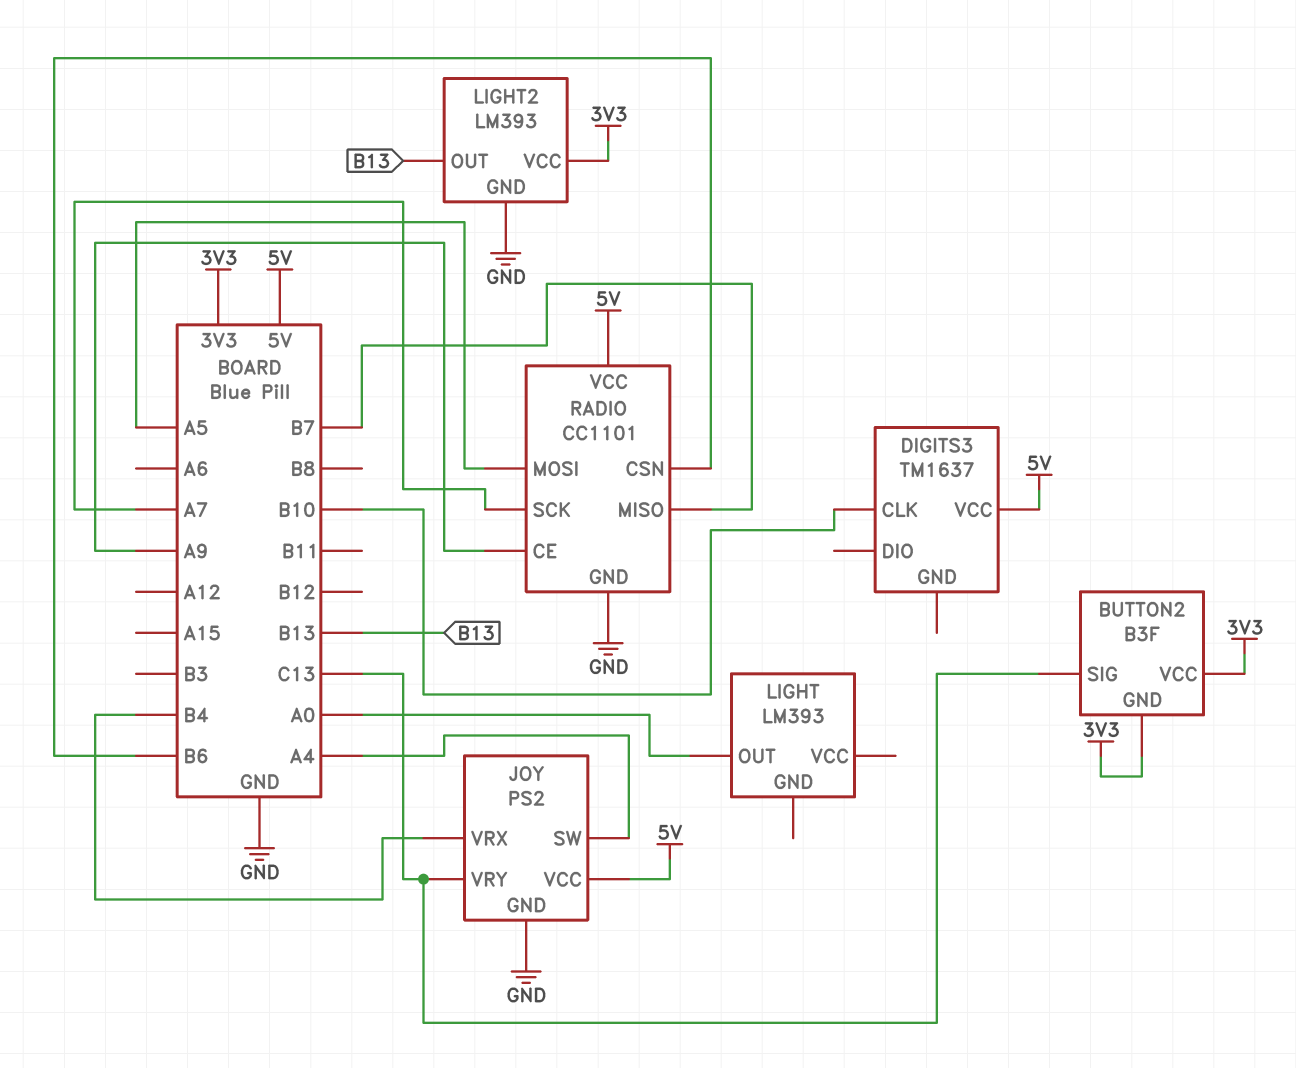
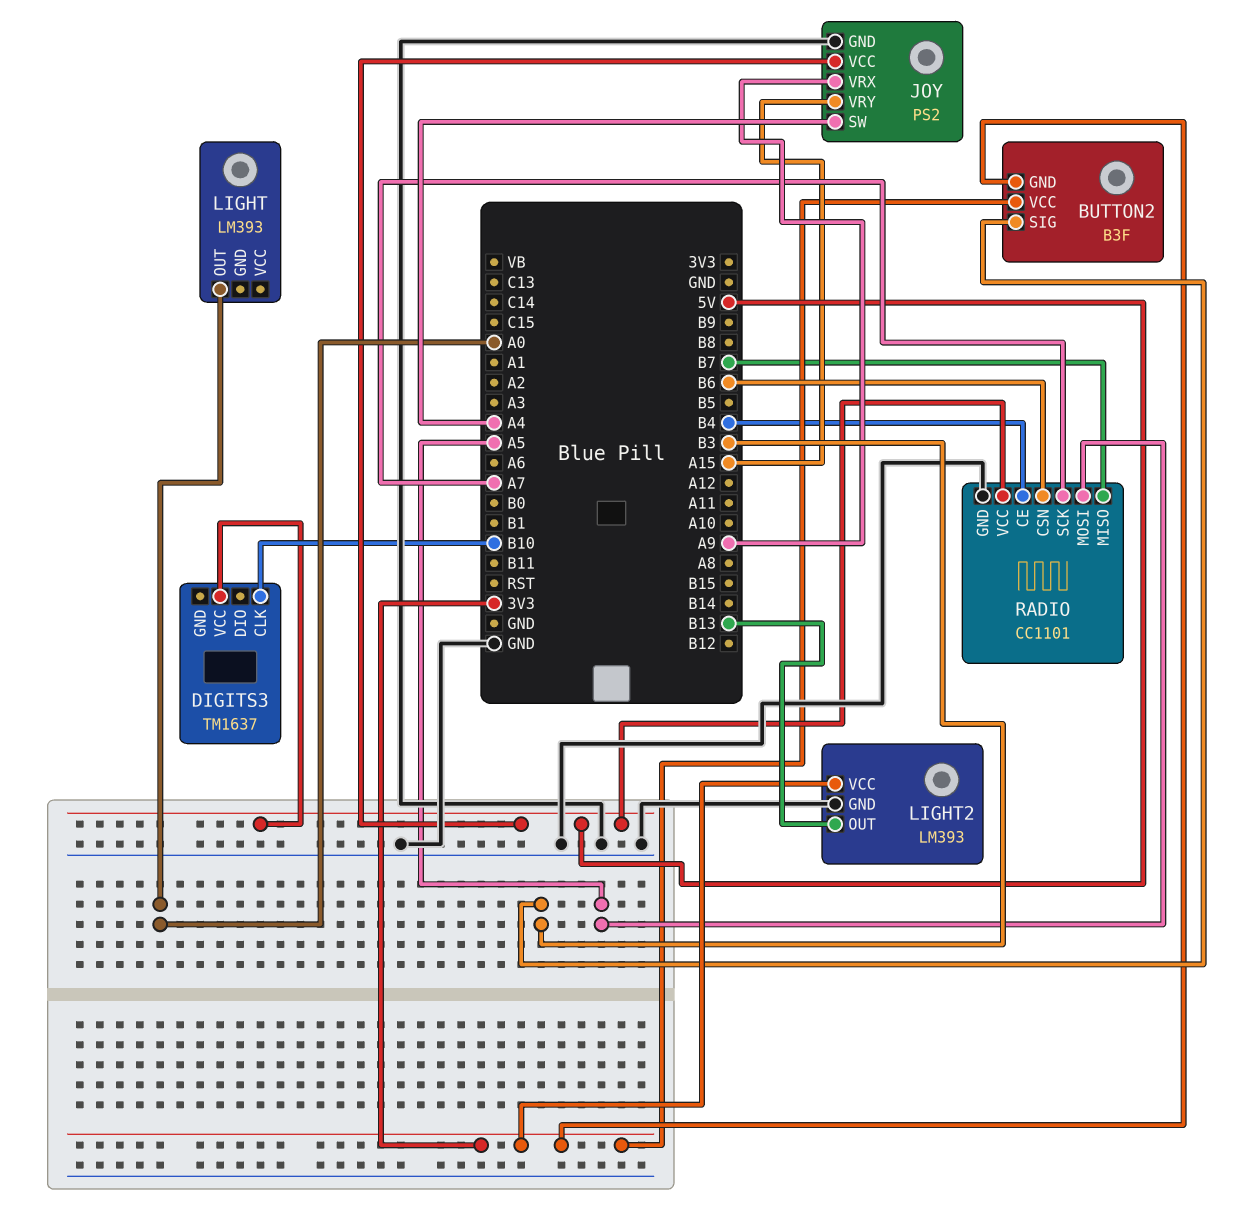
BUTTON2 pin SIG: C13 -> B3
JOY pin VRX: B4 -> A9
JOY pin VRY: C13 -> A15
RADIO pin CE: A9 -> B4

